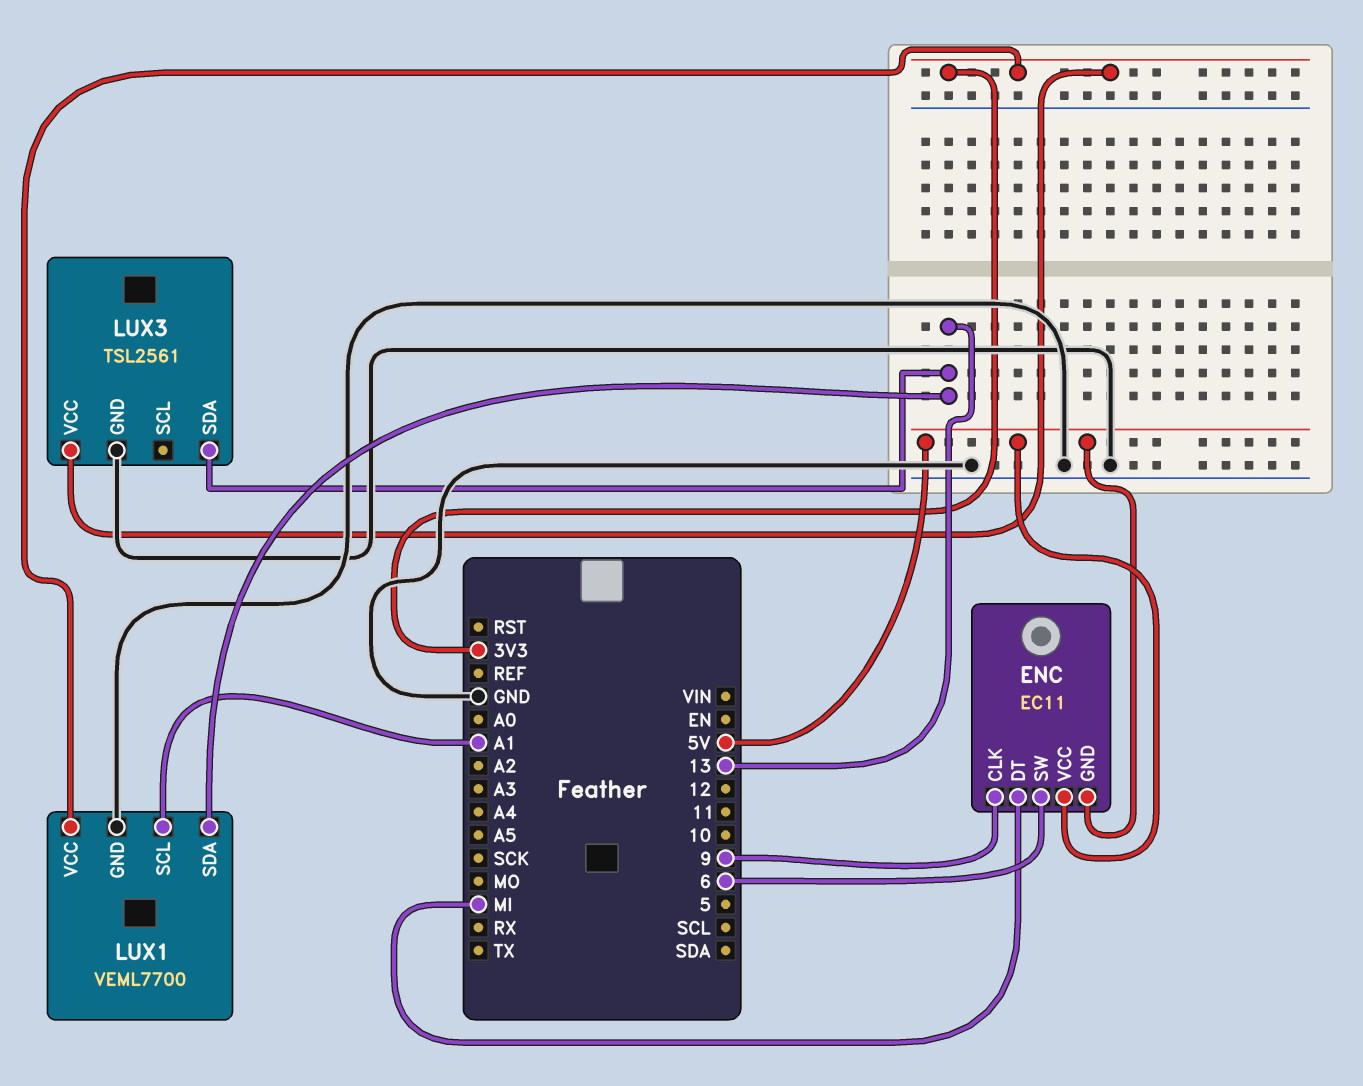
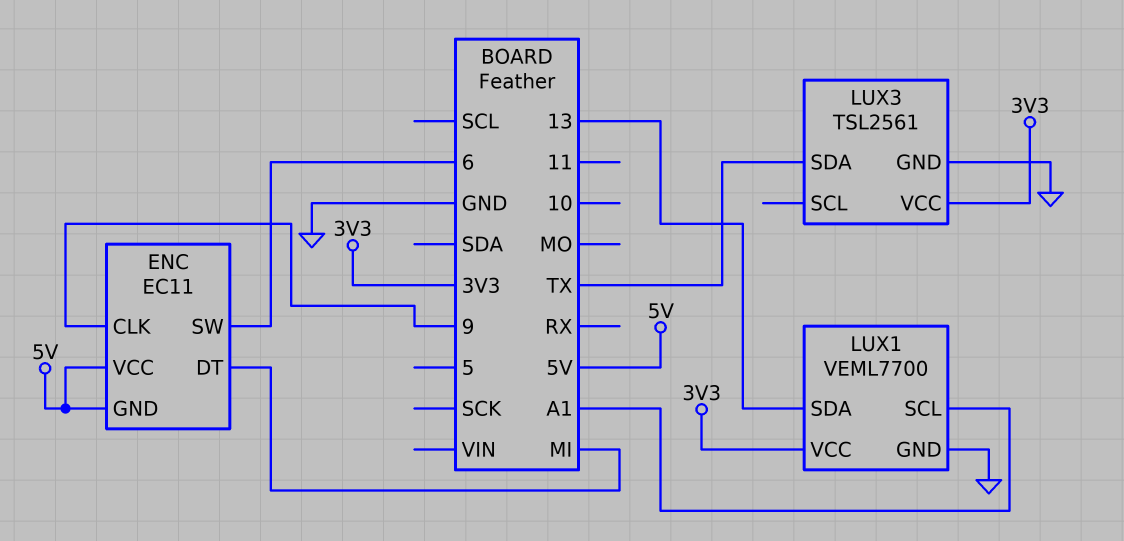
LUX3 pin SDA: 13 -> TX

